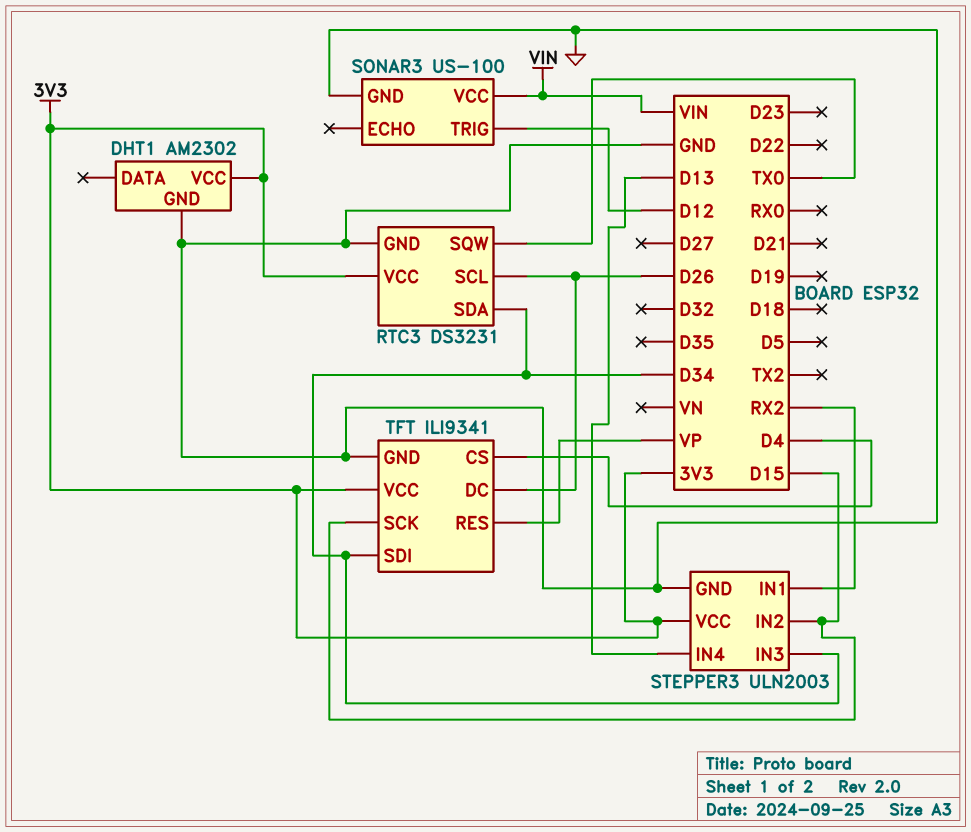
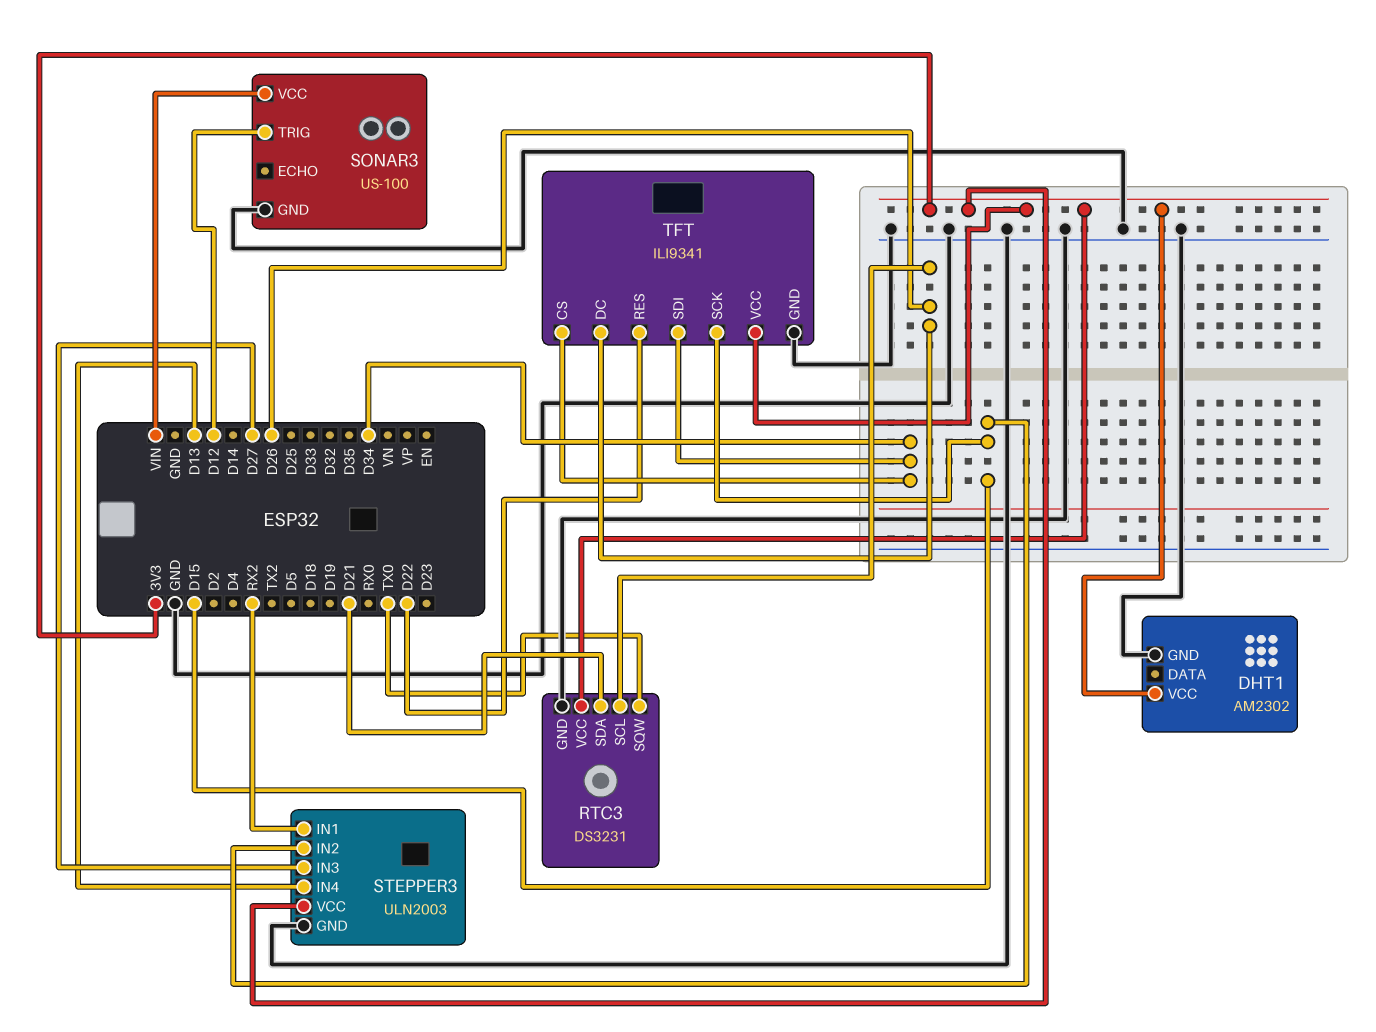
RTC3 pin SDA: D34 -> D21
STEPPER3 pin IN3: D34 -> D27
TFT pin CS: D4 -> D34
TFT pin RES: VP -> D22

